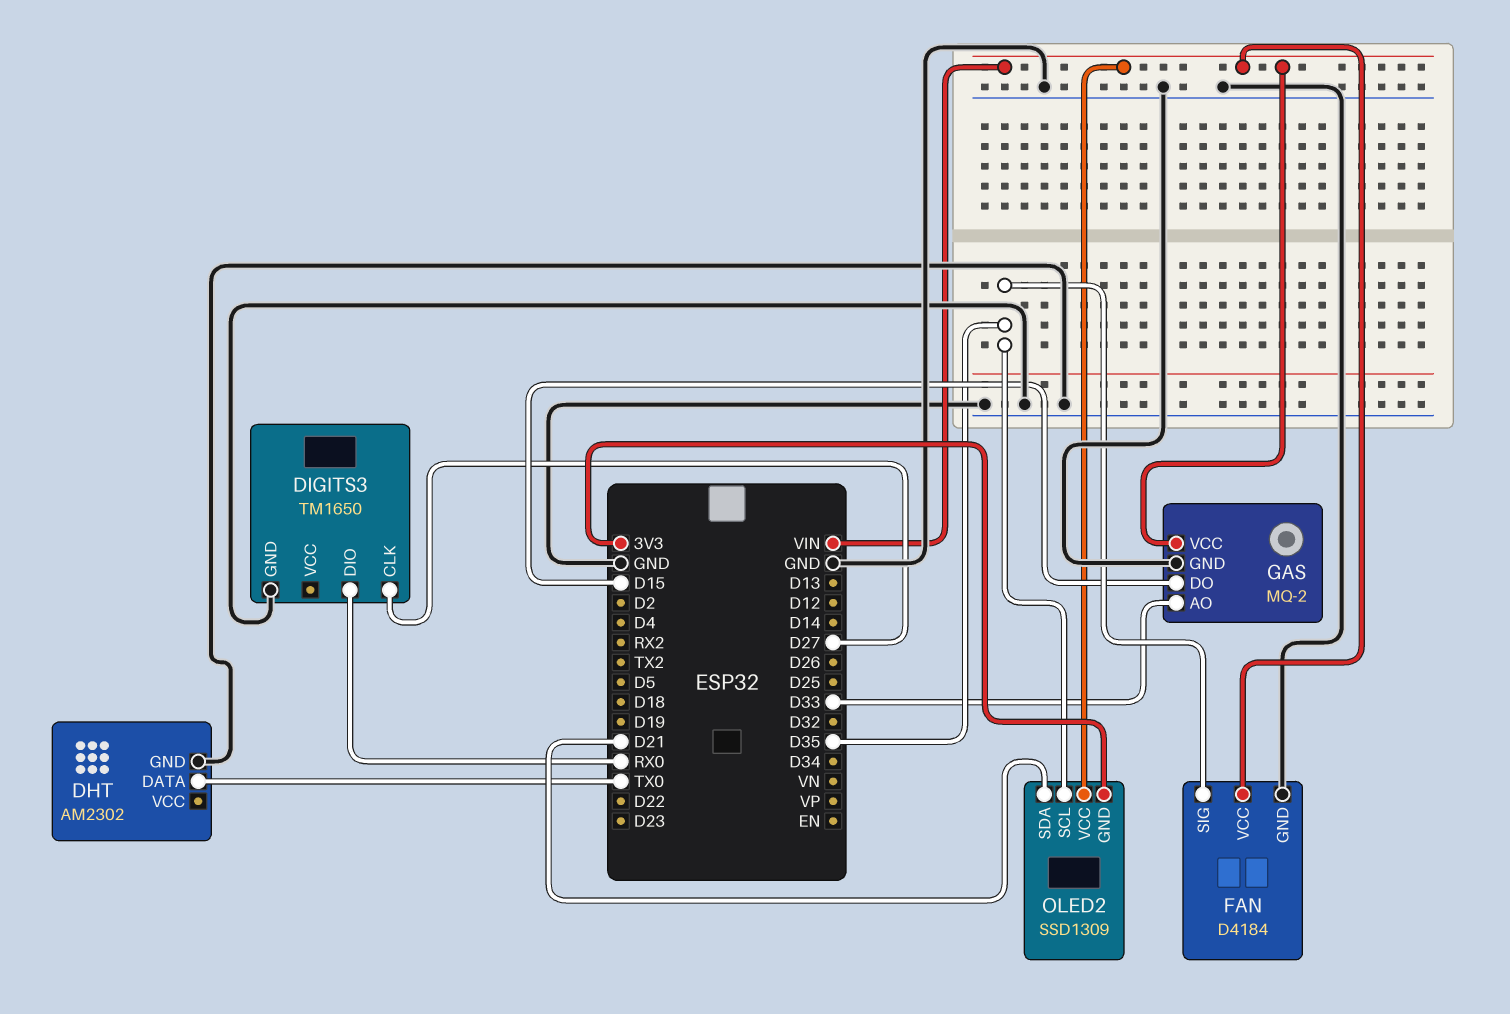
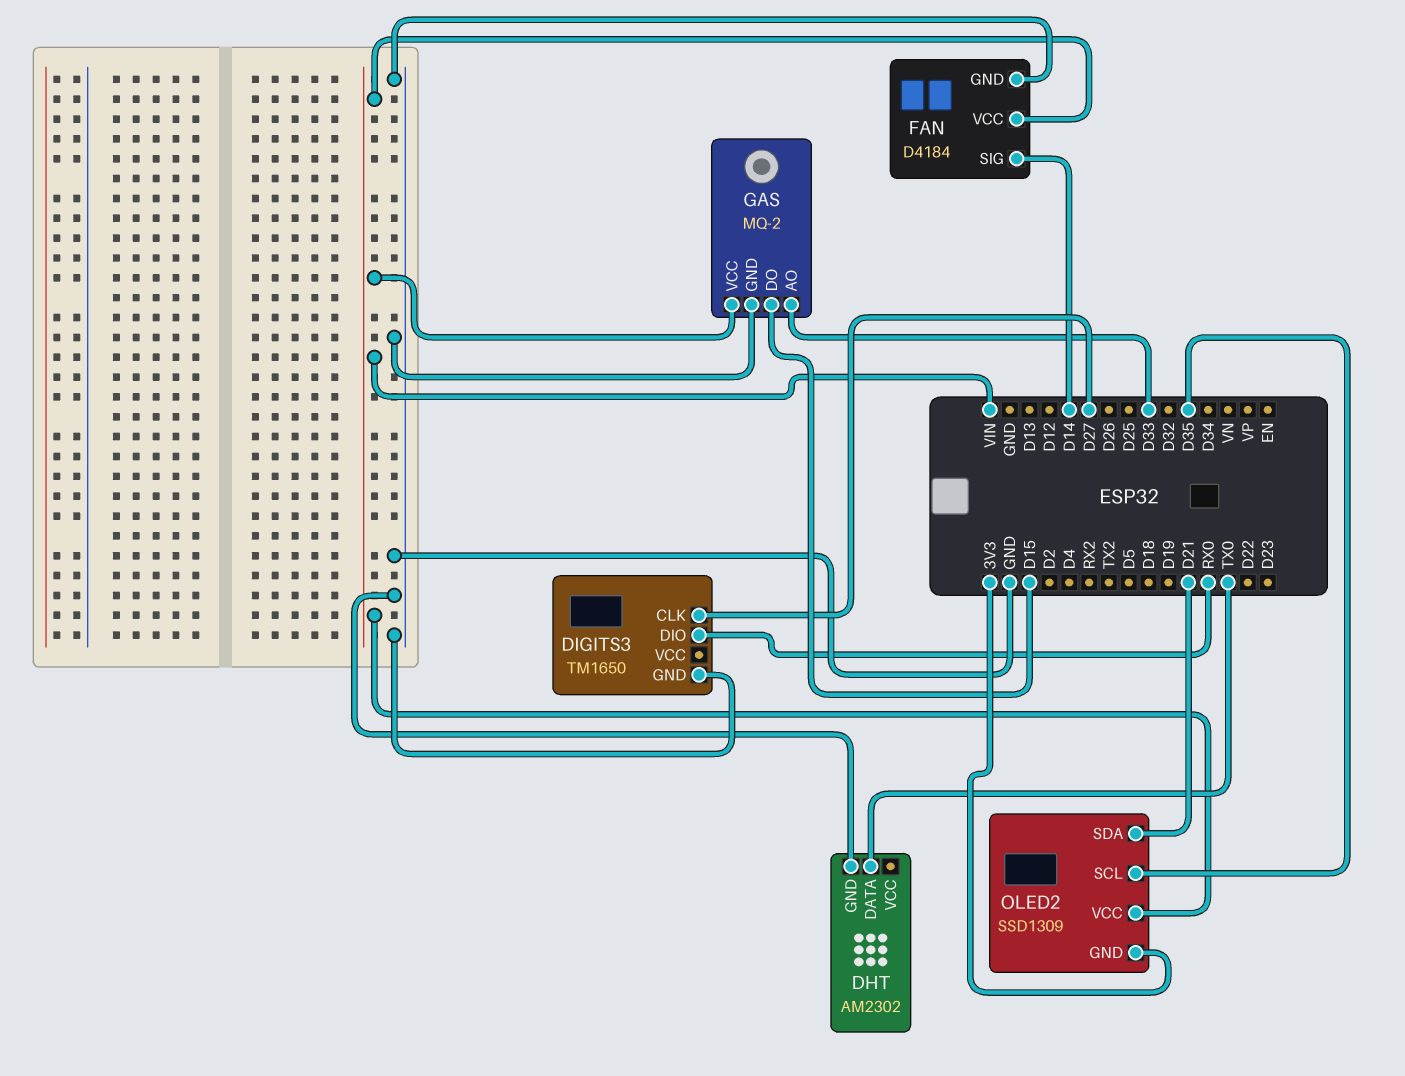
FAN pin SIG: D35 -> D14

